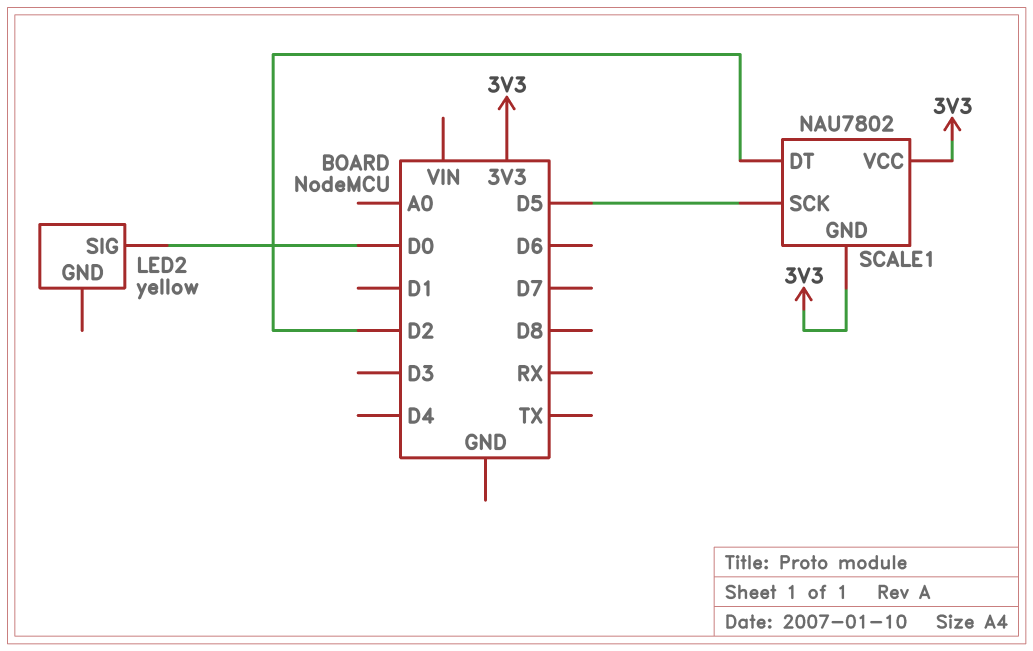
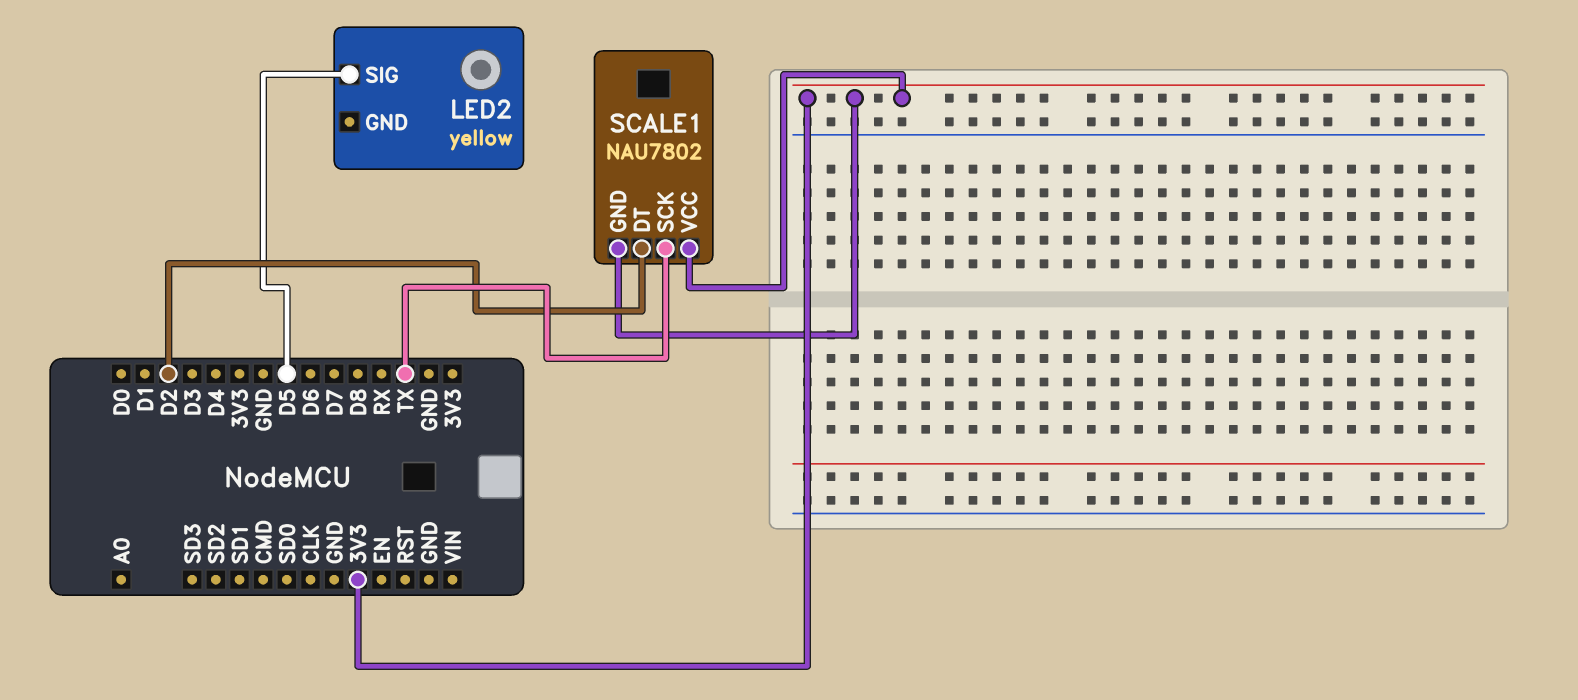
LED2 pin SIG: D0 -> D5
SCALE1 pin SCK: D5 -> TX

